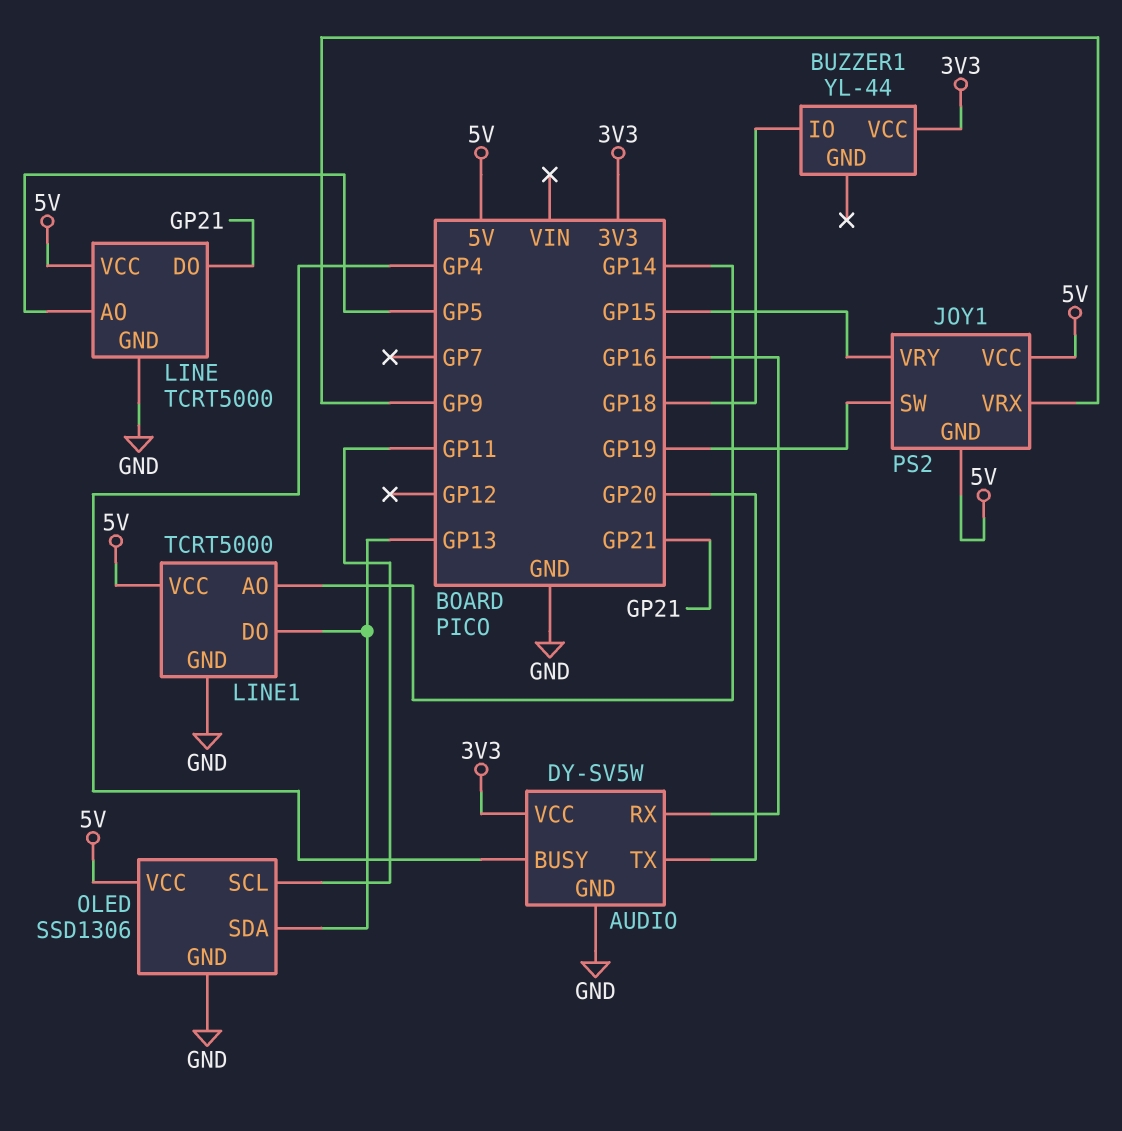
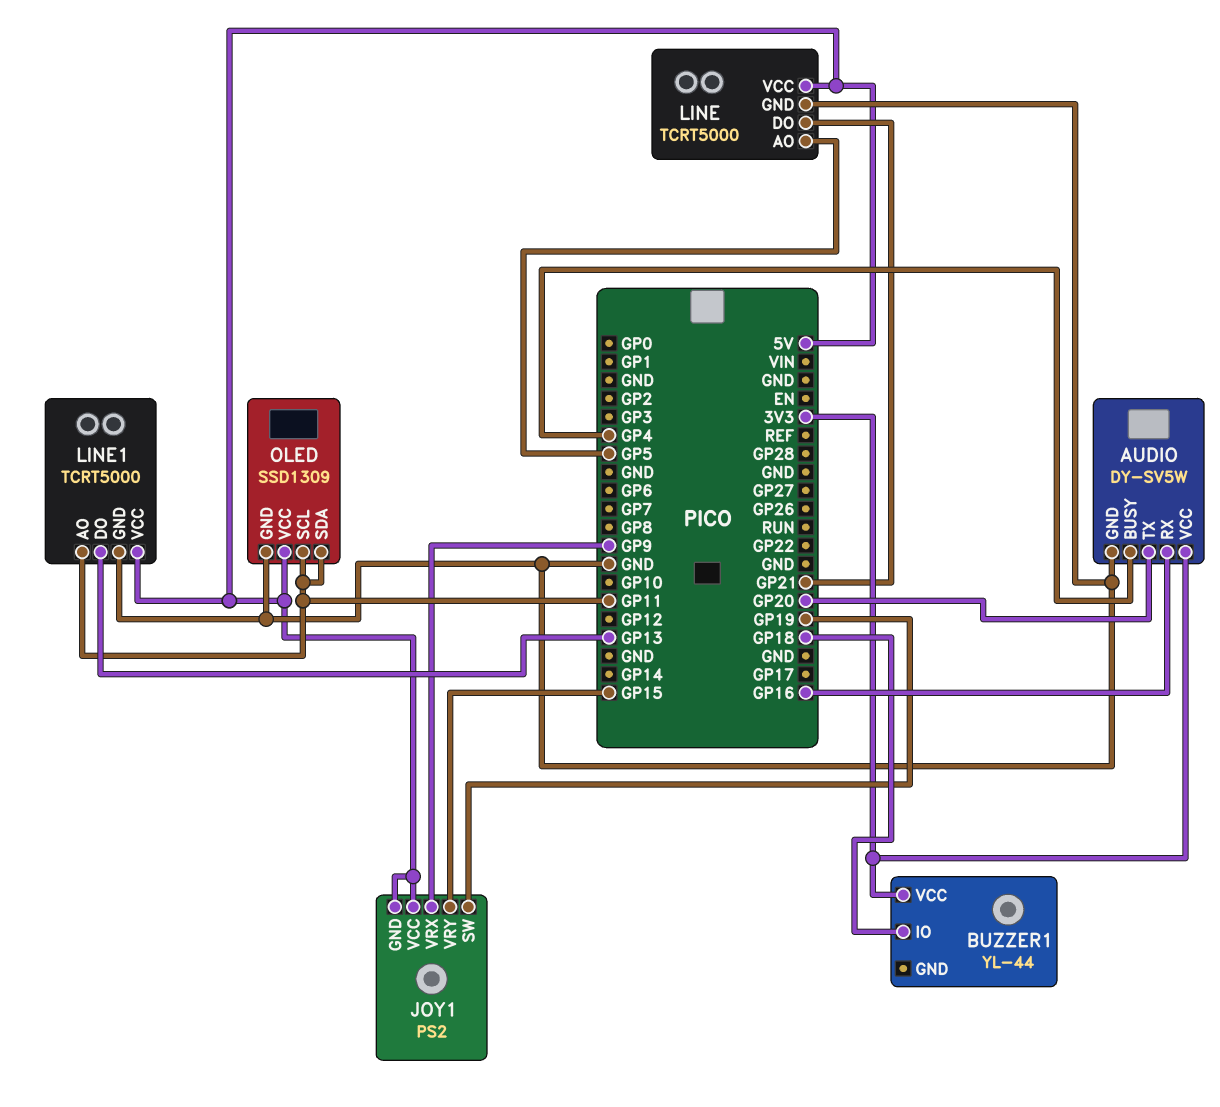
LINE1 pin AO: GP14 -> GP11
OLED: SSD1306 -> SSD1309
OLED pin SDA: GP13 -> GP11

